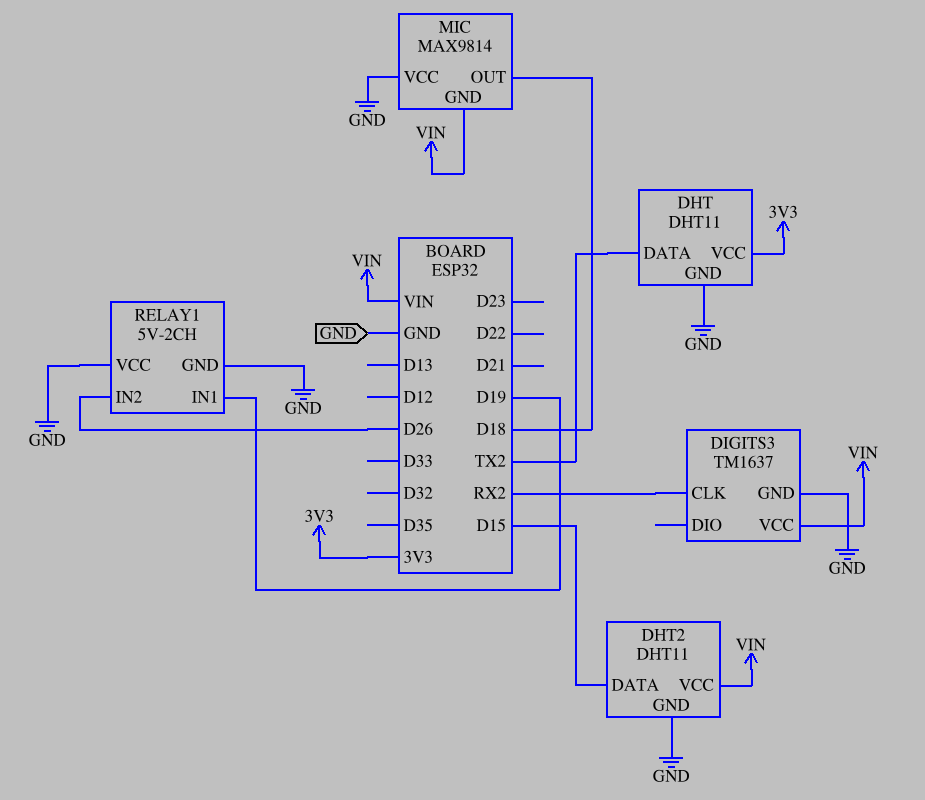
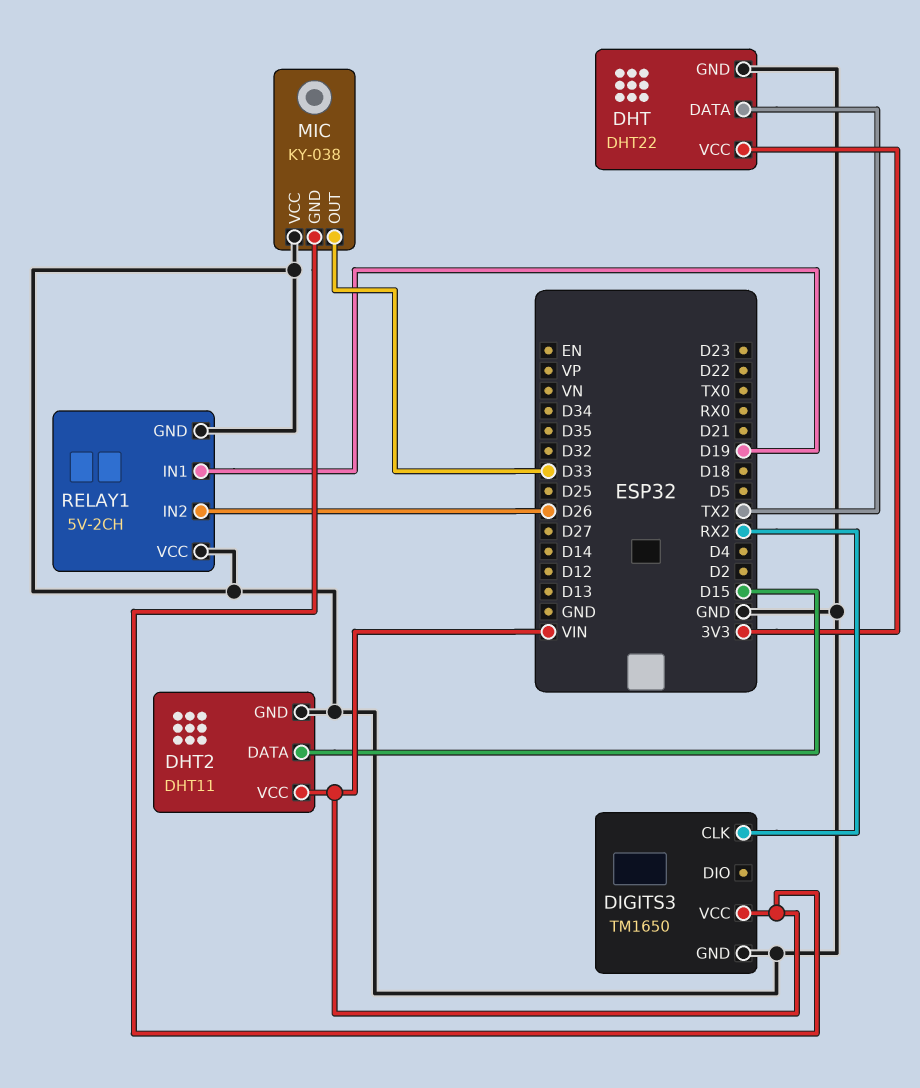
DHT: DHT11 -> DHT22
DIGITS3: TM1637 -> TM1650
MIC: MAX9814 -> KY-038
MIC pin OUT: D18 -> D33

